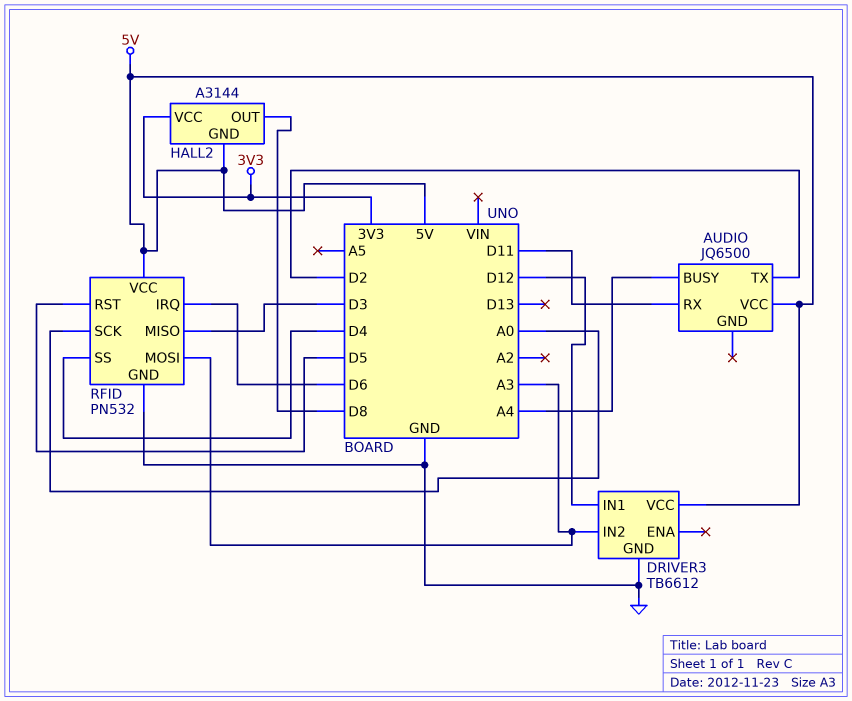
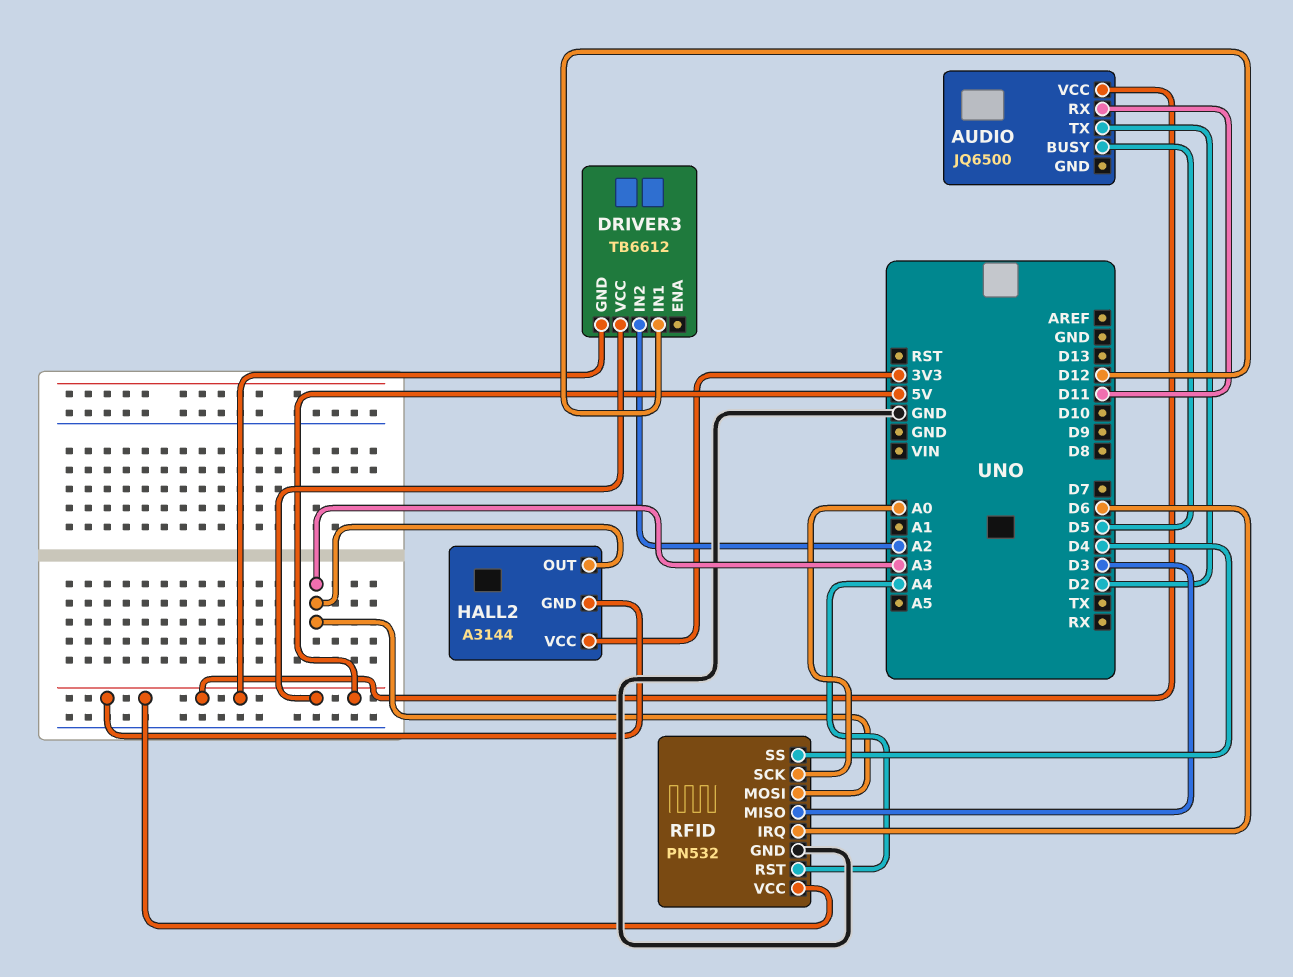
AUDIO pin BUSY: A4 -> D5
DRIVER3 pin GND: GND -> 5V
DRIVER3 pin IN2: A3 -> A2
HALL2 pin OUT: D8 -> A3
RFID pin RST: D5 -> A4

